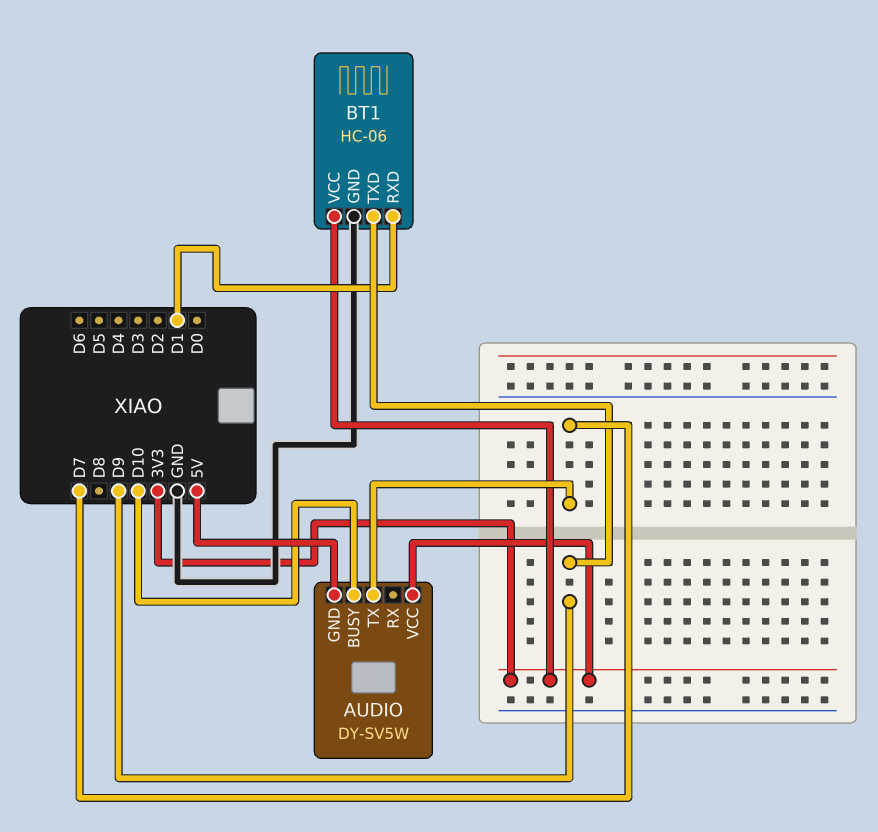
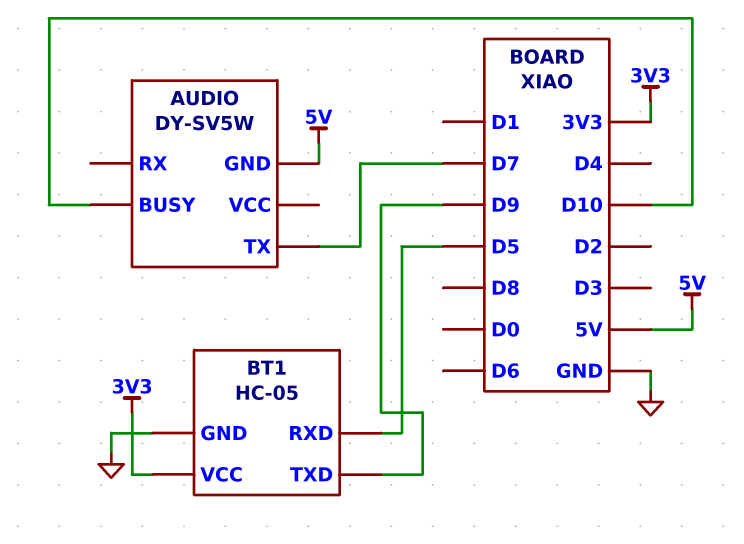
AUDIO pin VCC: 3V3 -> none
BT1: HC-06 -> HC-05
BT1 pin RXD: D1 -> D5

